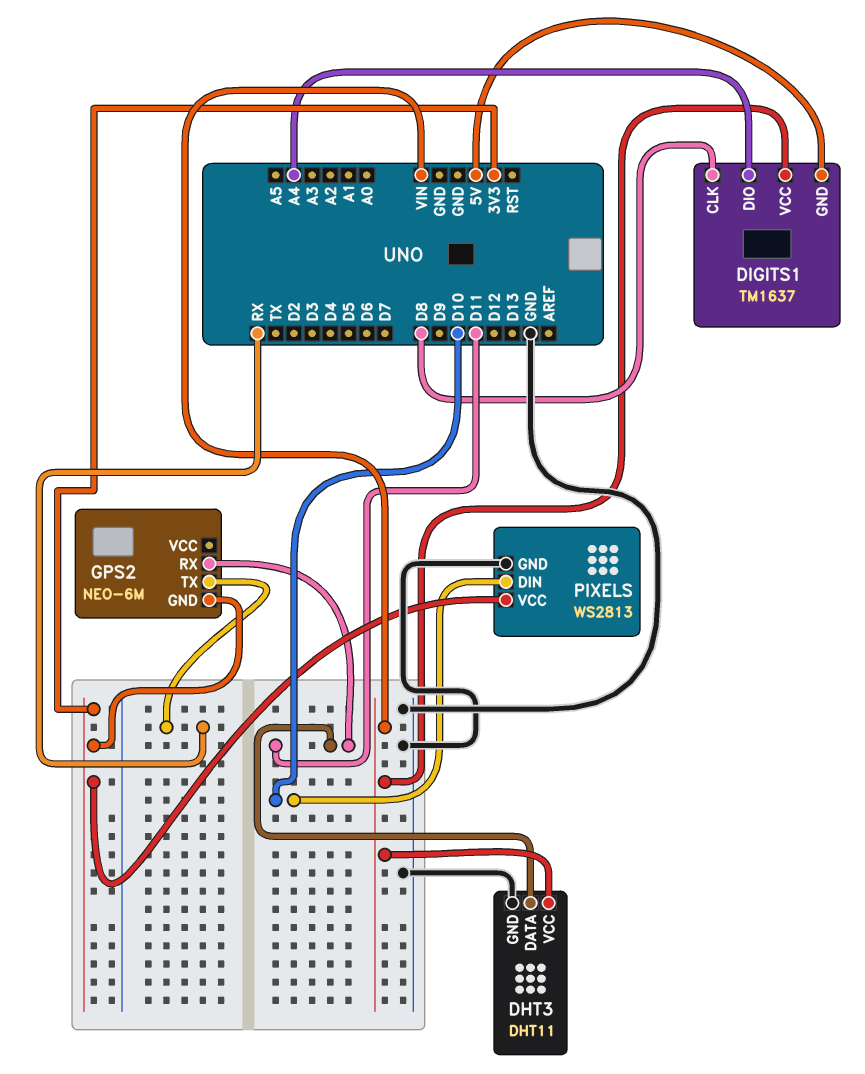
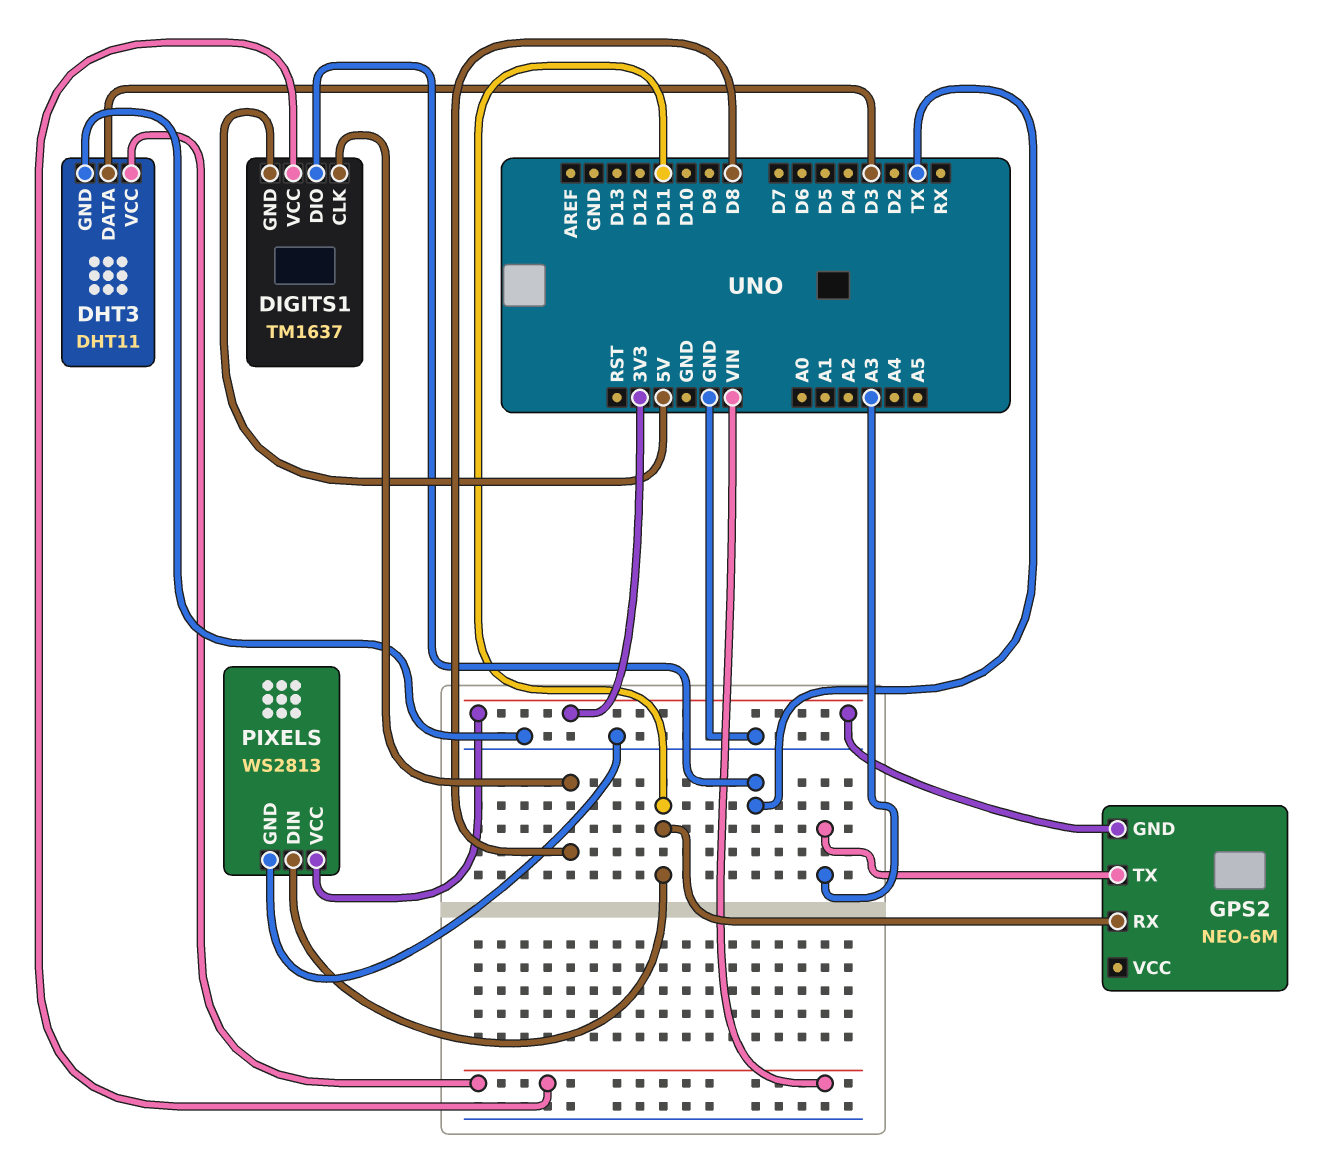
DHT3 pin DATA: D11 -> D3
DIGITS1 pin DIO: A4 -> TX
GPS2 pin TX: RX -> A3
PIXELS pin DIN: D10 -> D11

